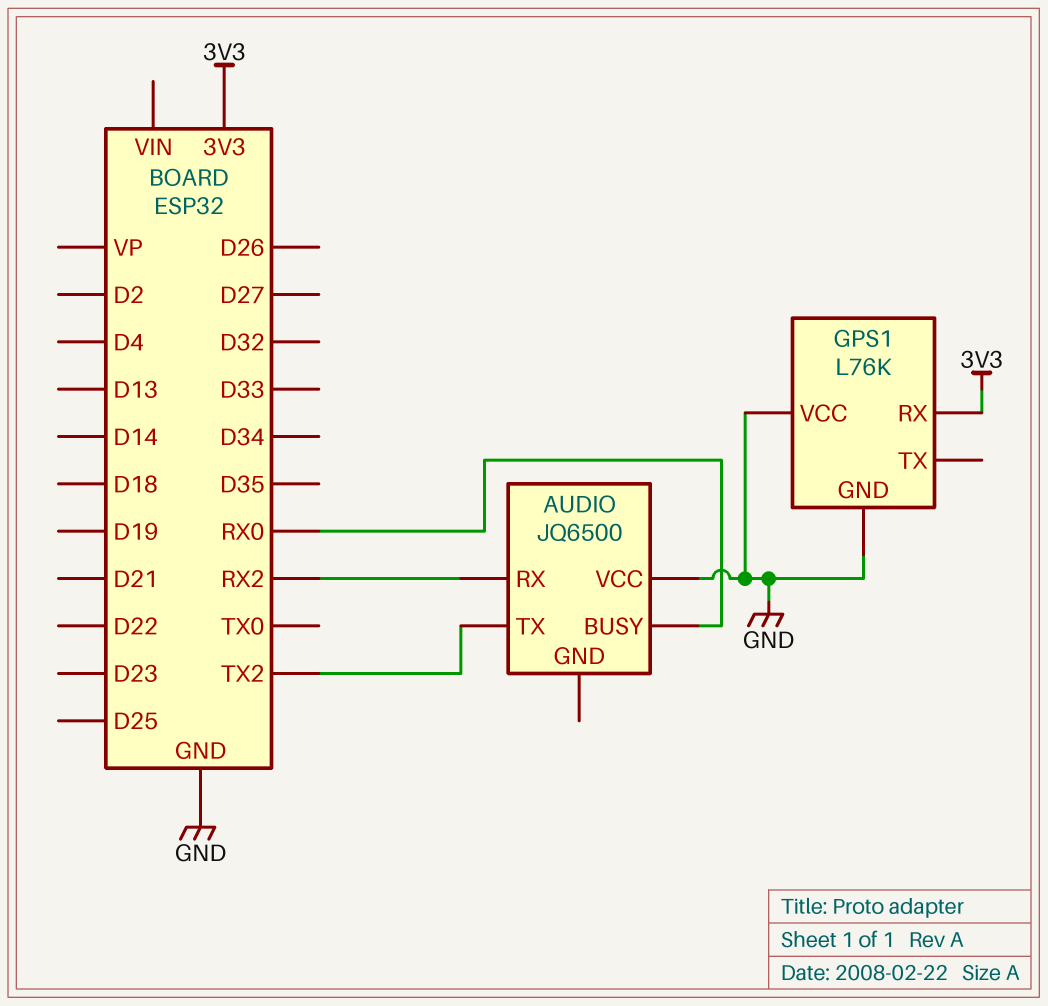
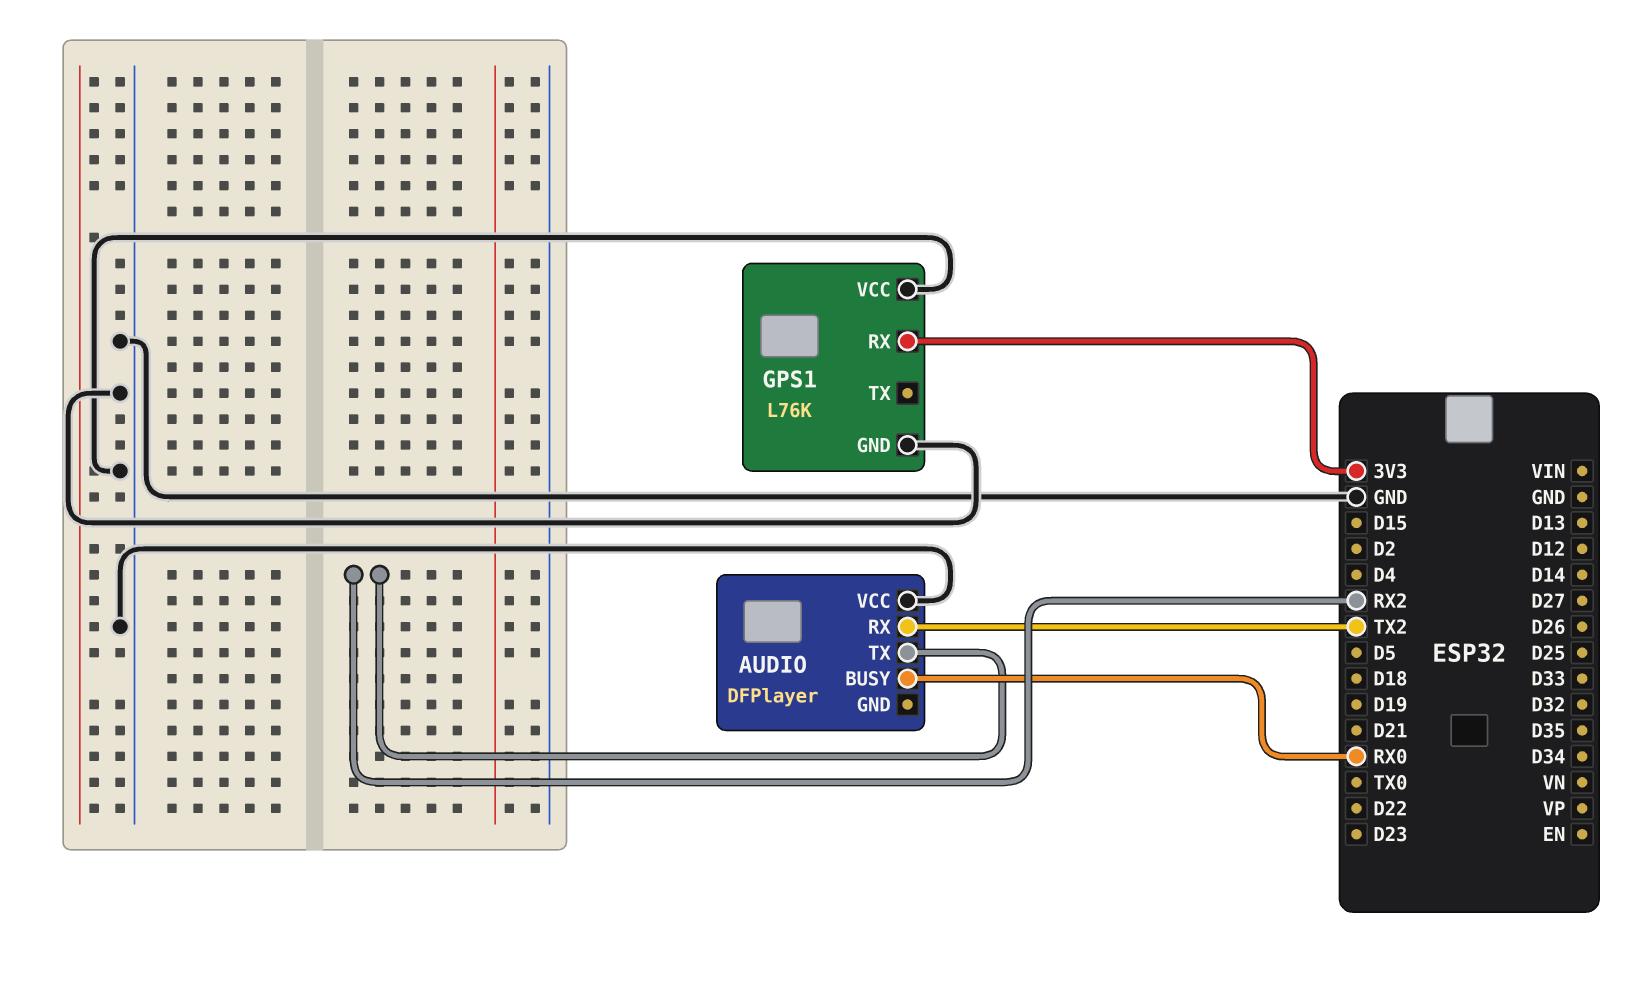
AUDIO: JQ6500 -> DFPlayer
AUDIO pin RX: RX2 -> TX2
AUDIO pin TX: TX2 -> RX2

